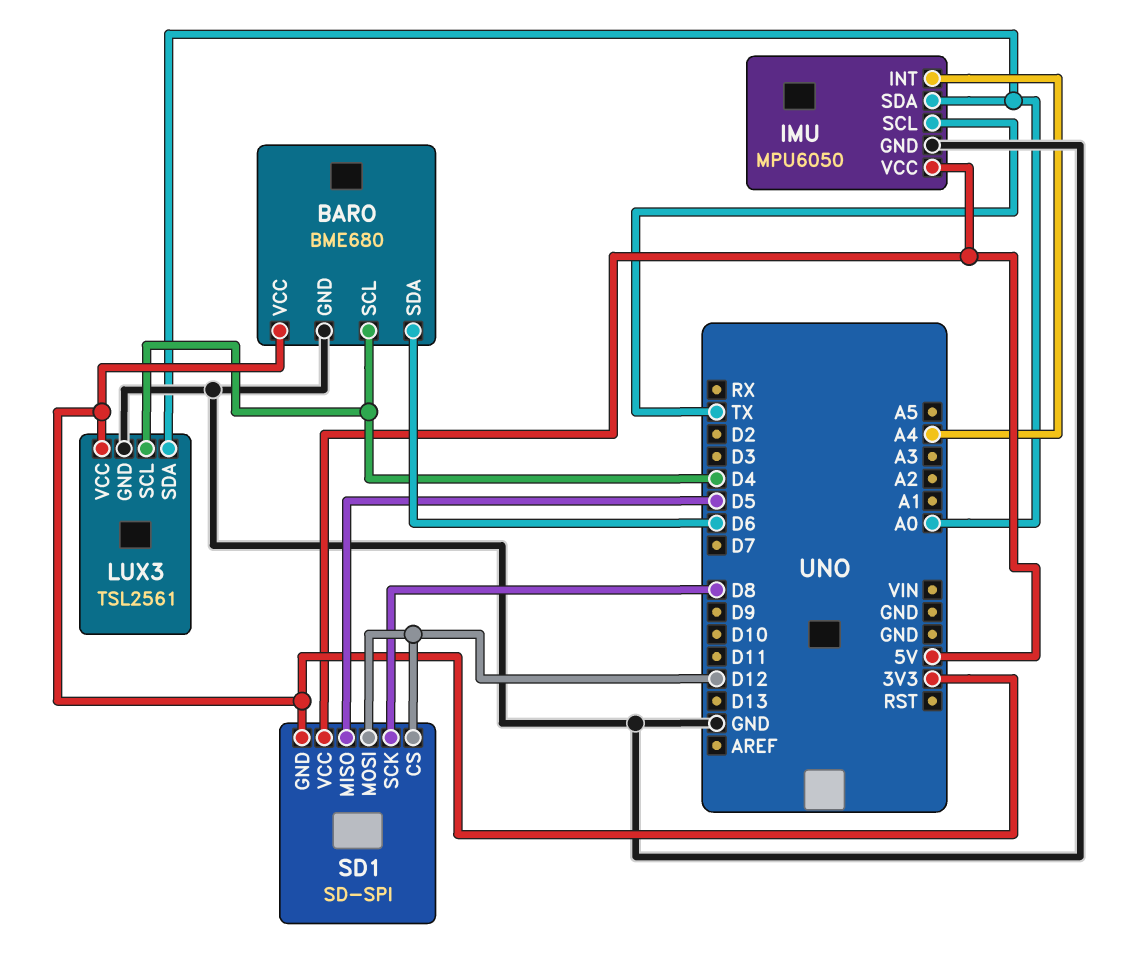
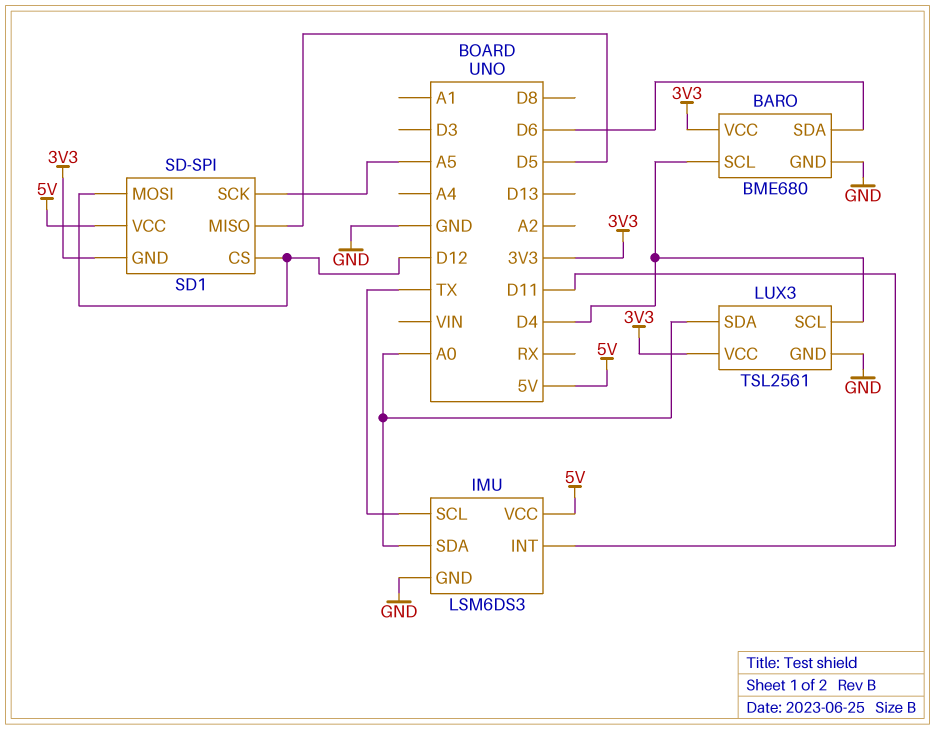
IMU: MPU6050 -> LSM6DS3
IMU pin INT: A4 -> D11
SD1 pin SCK: D8 -> A5

